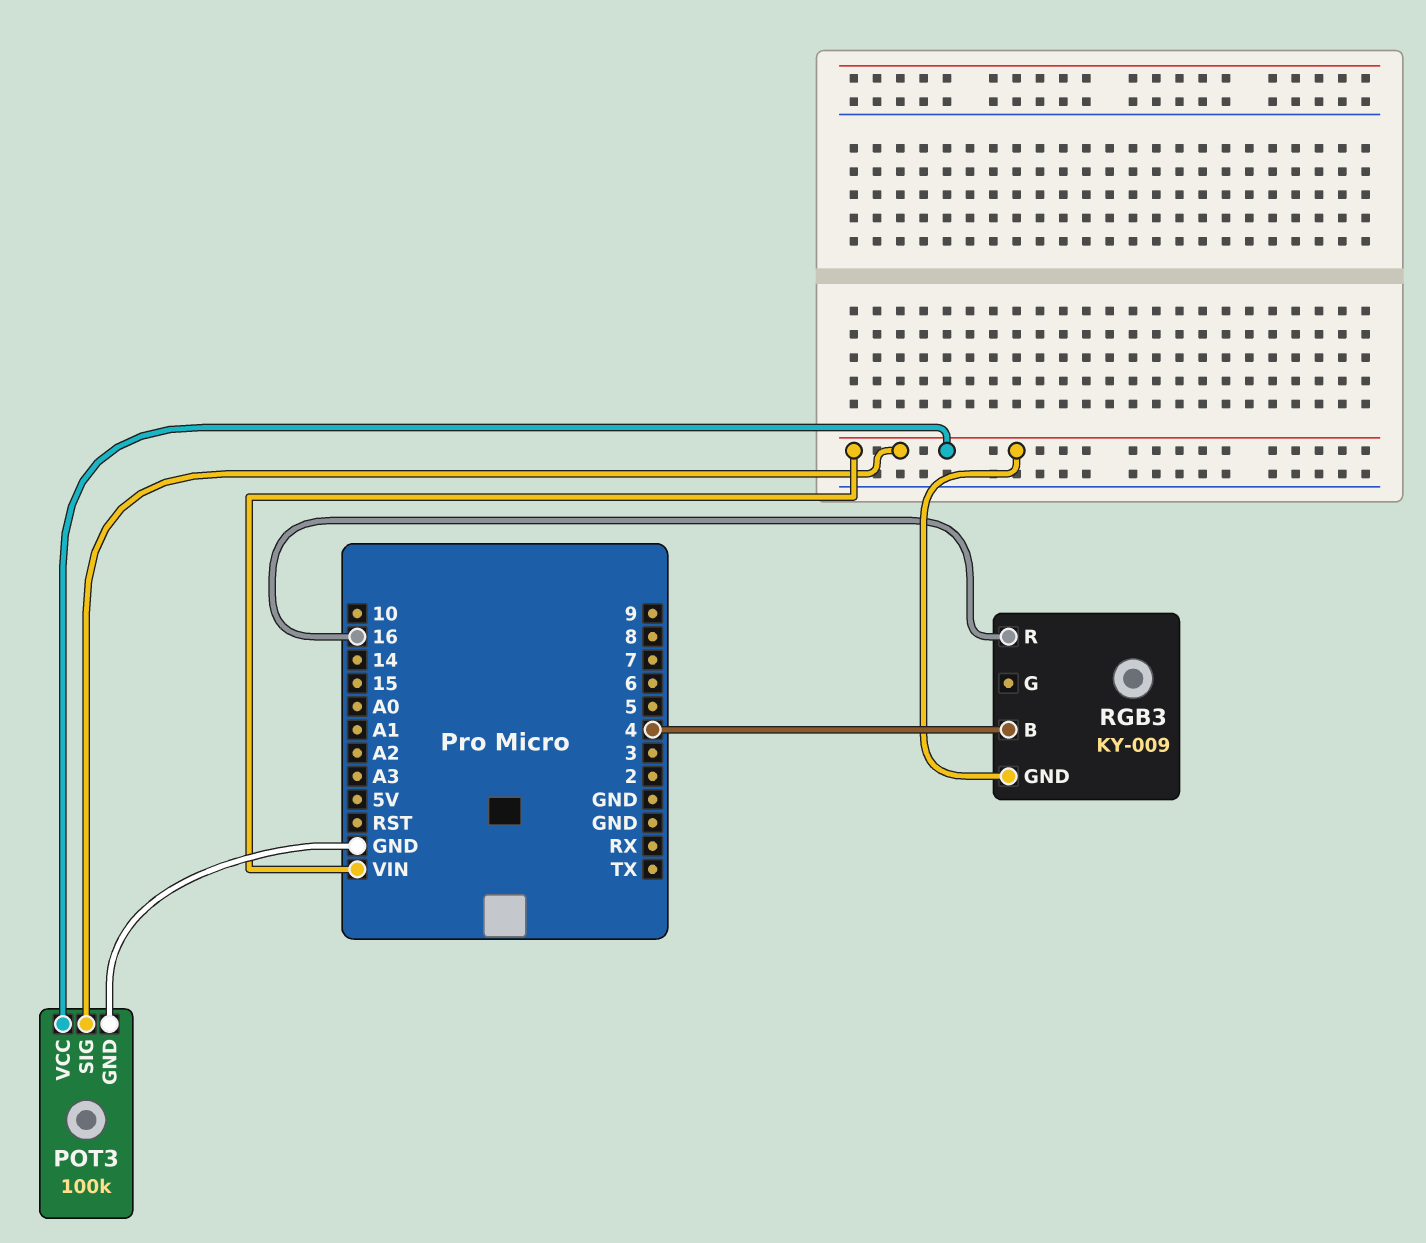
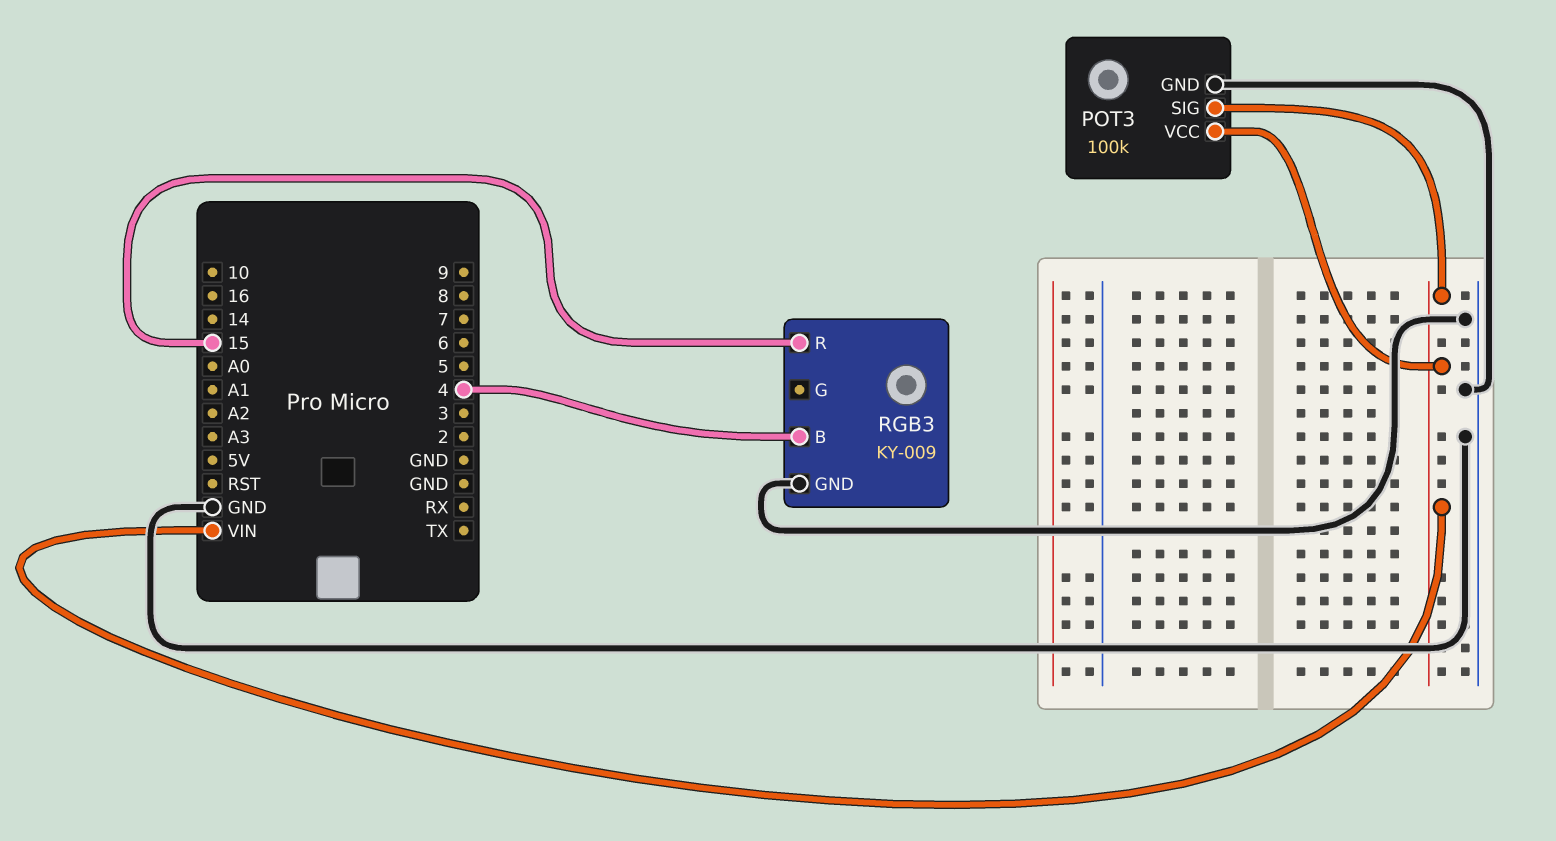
RGB3 pin GND: VIN -> GND
RGB3 pin R: 16 -> 15

